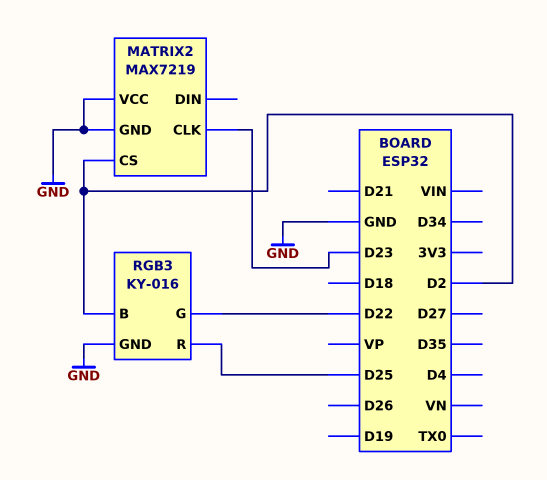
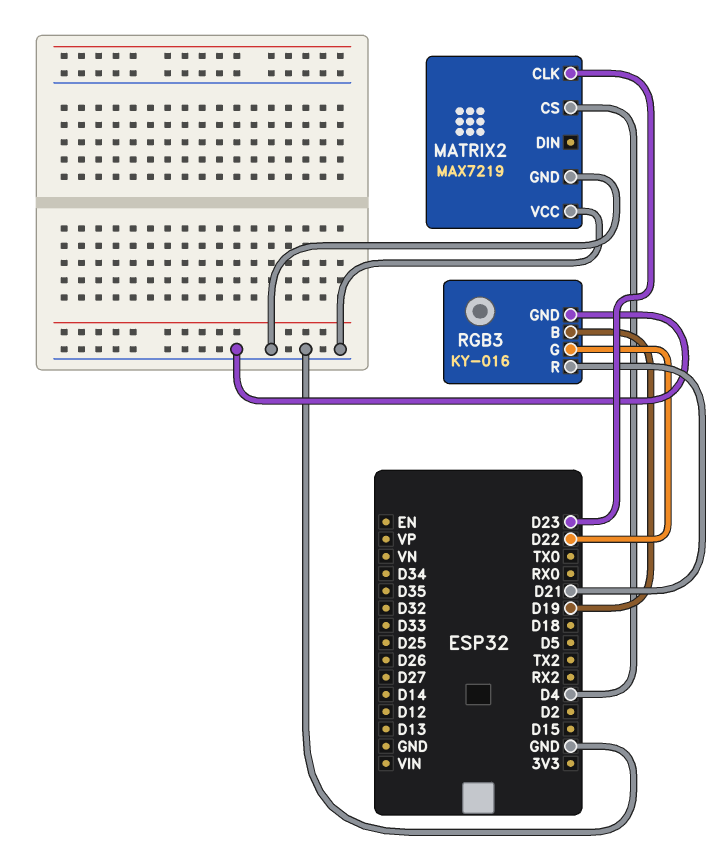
MATRIX2 pin CS: D2 -> D4
RGB3 pin B: D2 -> D19
RGB3 pin R: D25 -> D21

